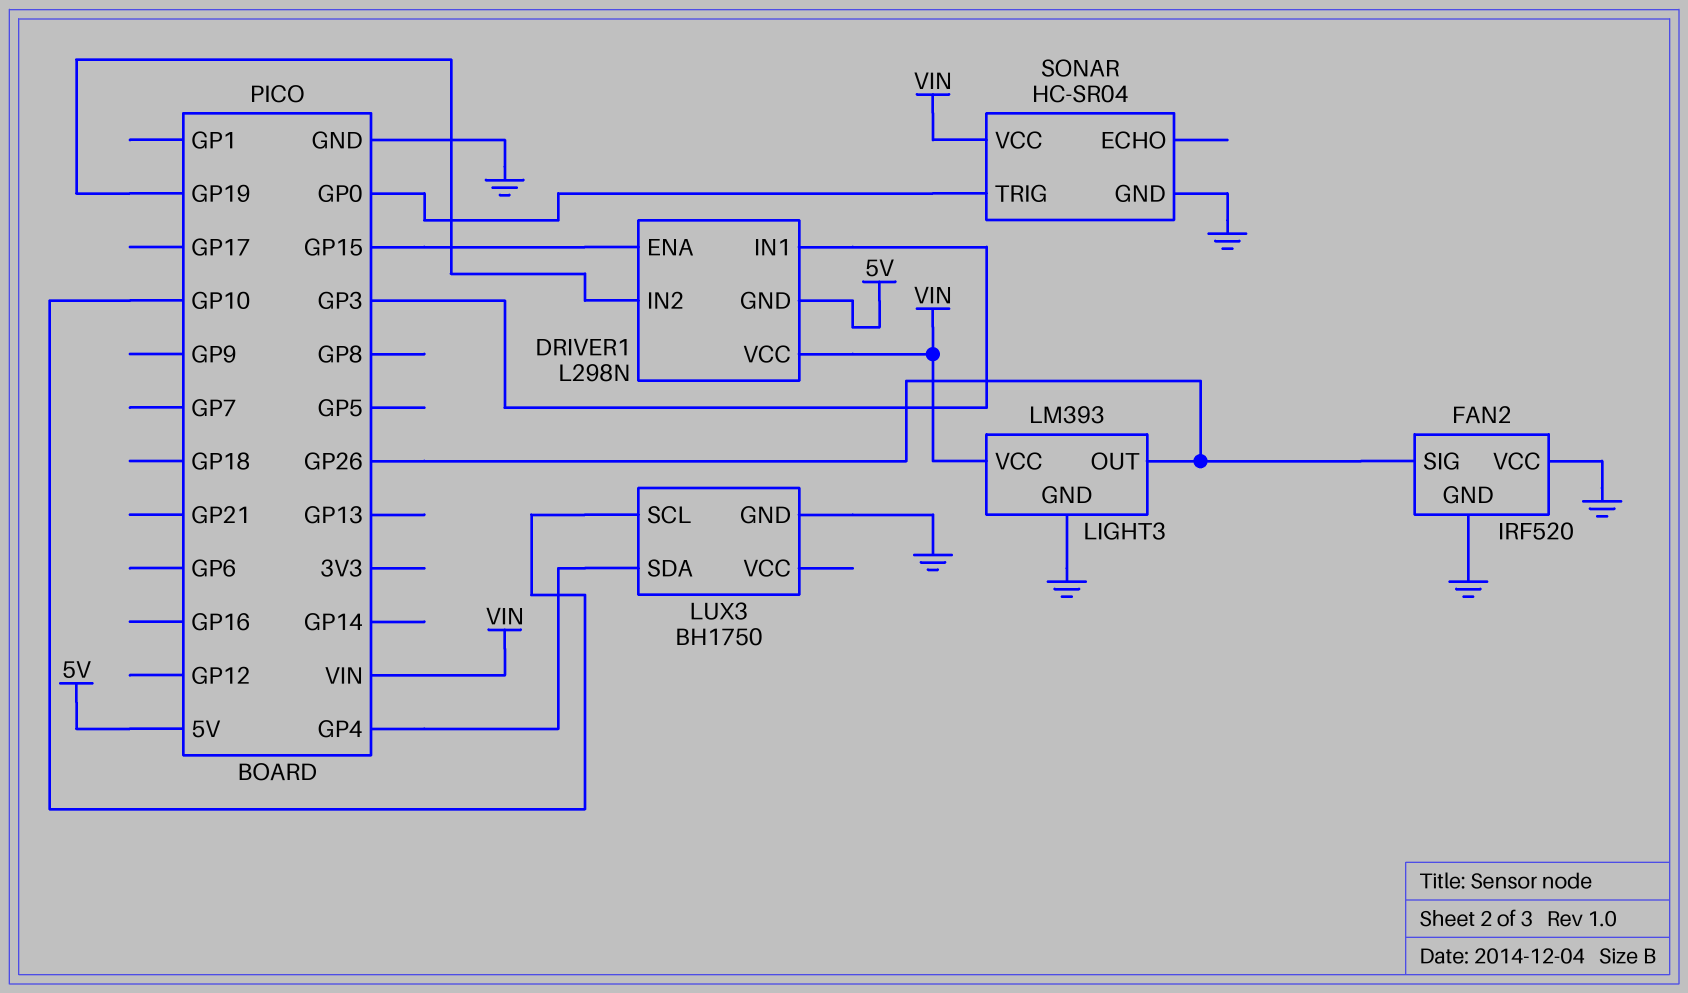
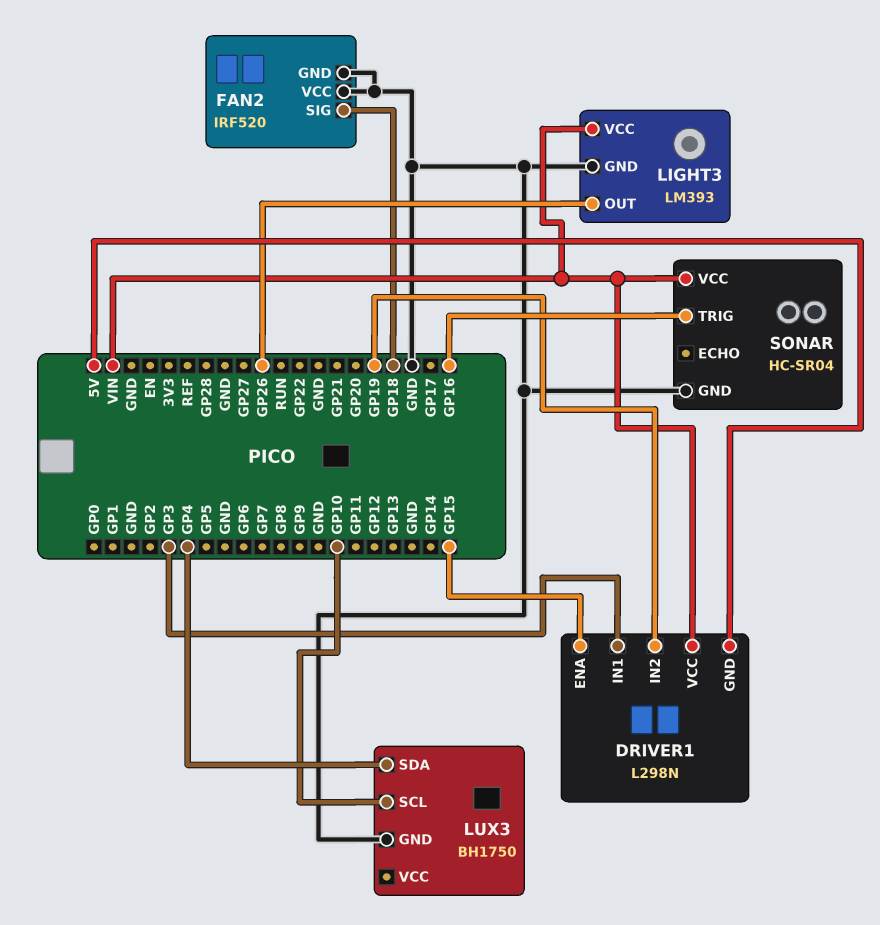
FAN2 pin SIG: GP26 -> GP18
SONAR pin TRIG: GP0 -> GP16

